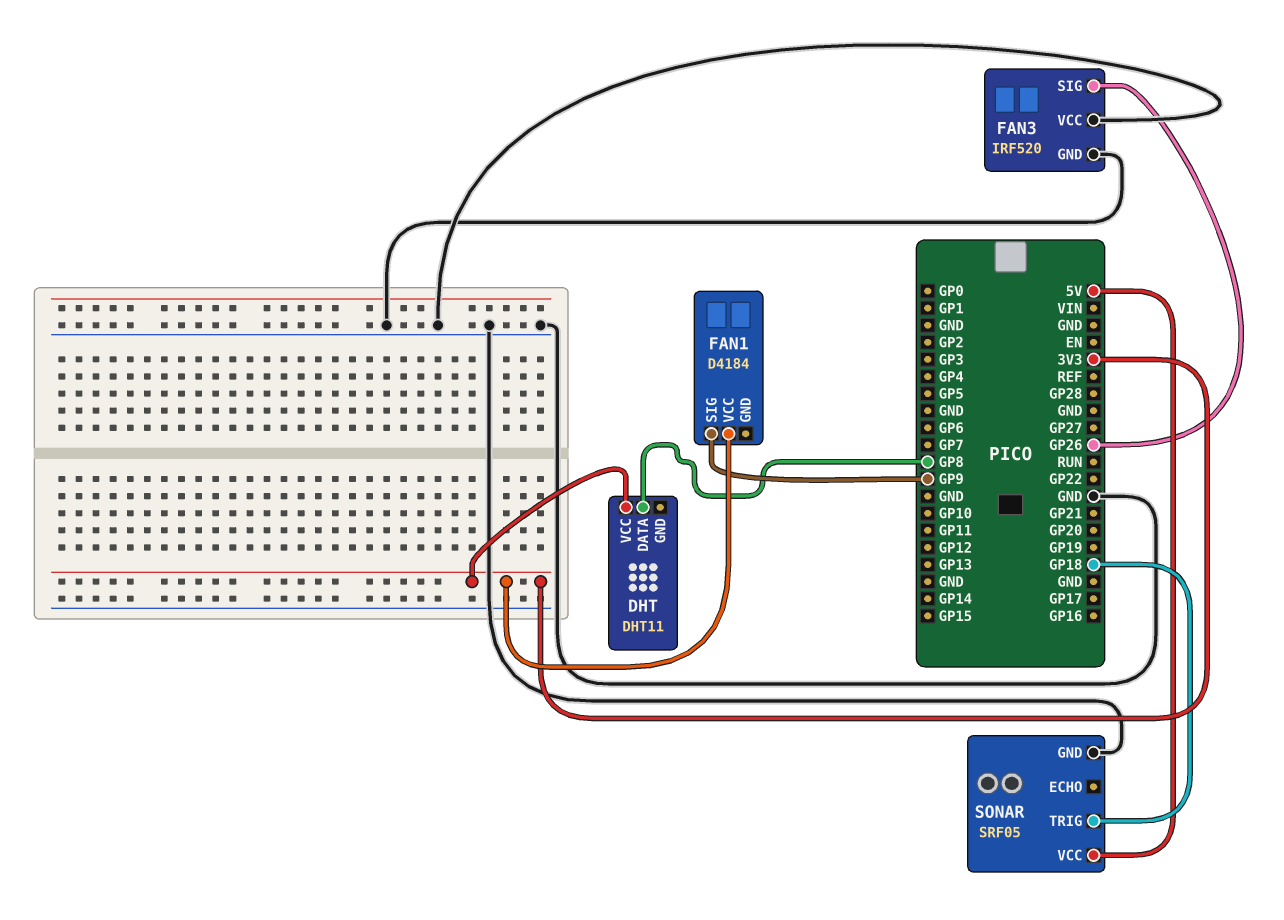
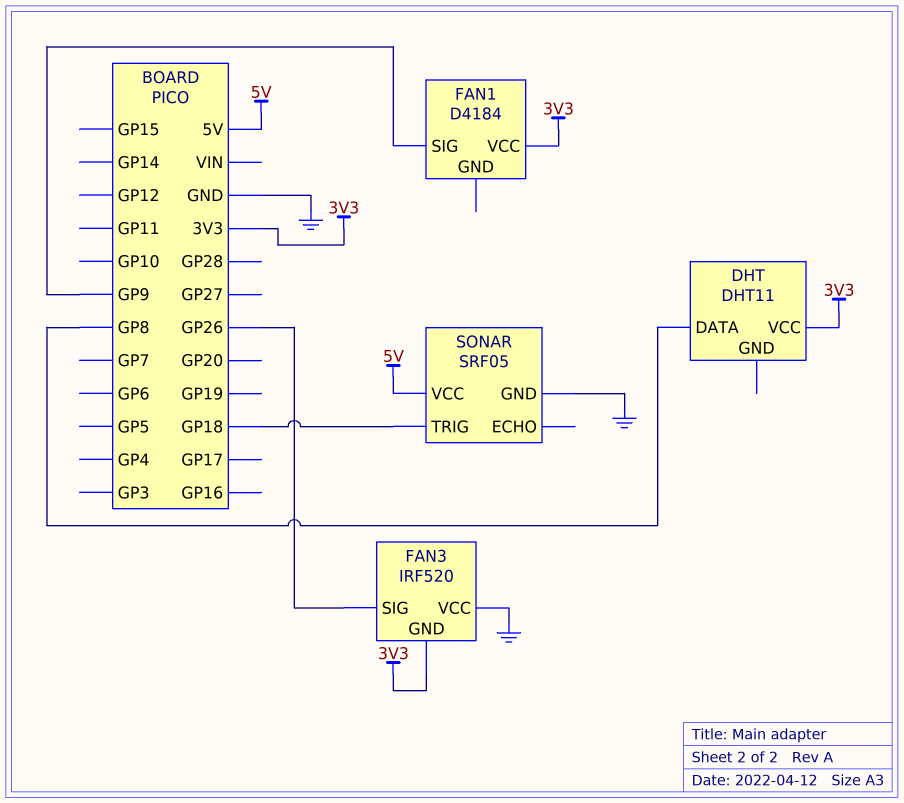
FAN3 pin GND: GND -> 3V3

